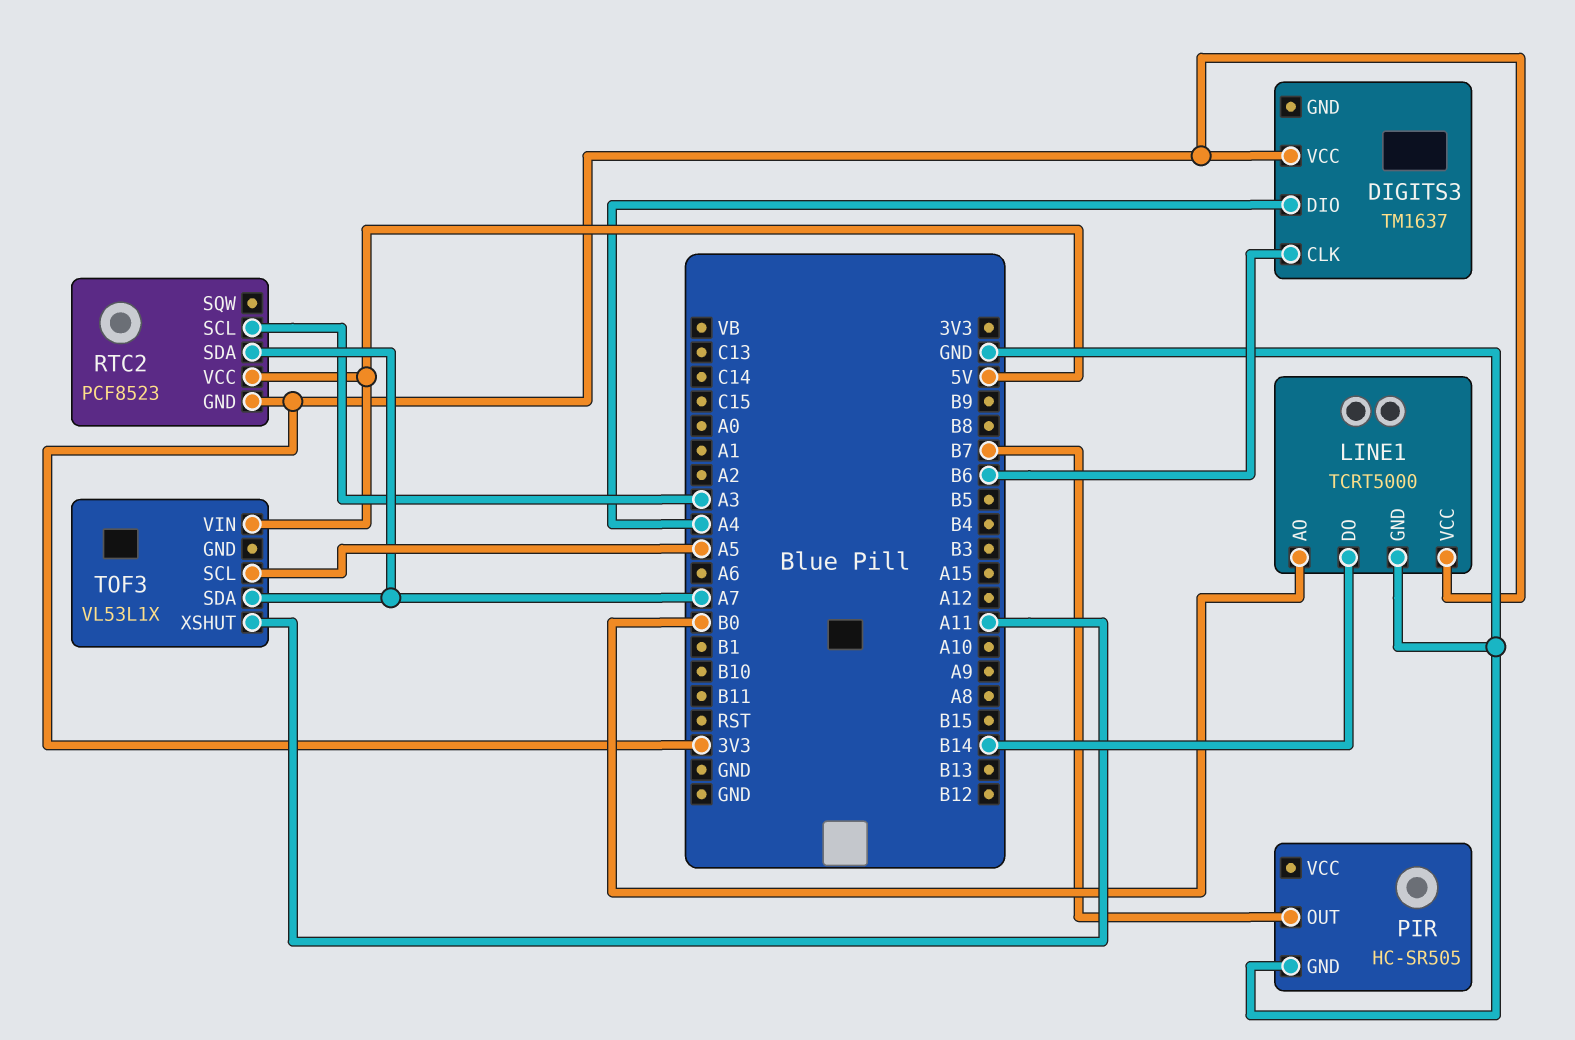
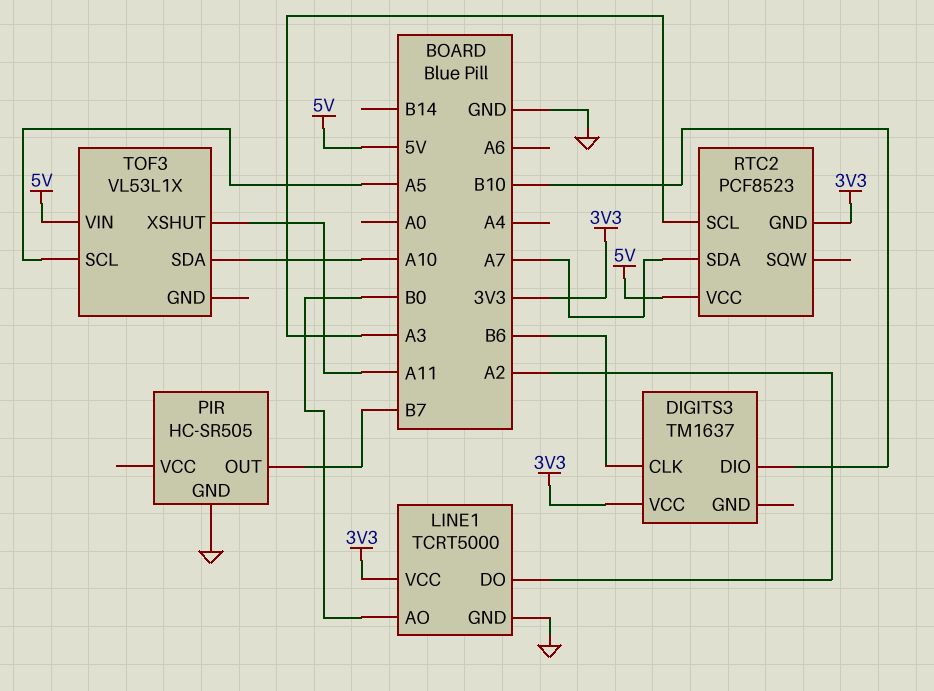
DIGITS3 pin DIO: A4 -> B10
LINE1 pin DO: B14 -> A2
TOF3 pin SDA: A7 -> A10

